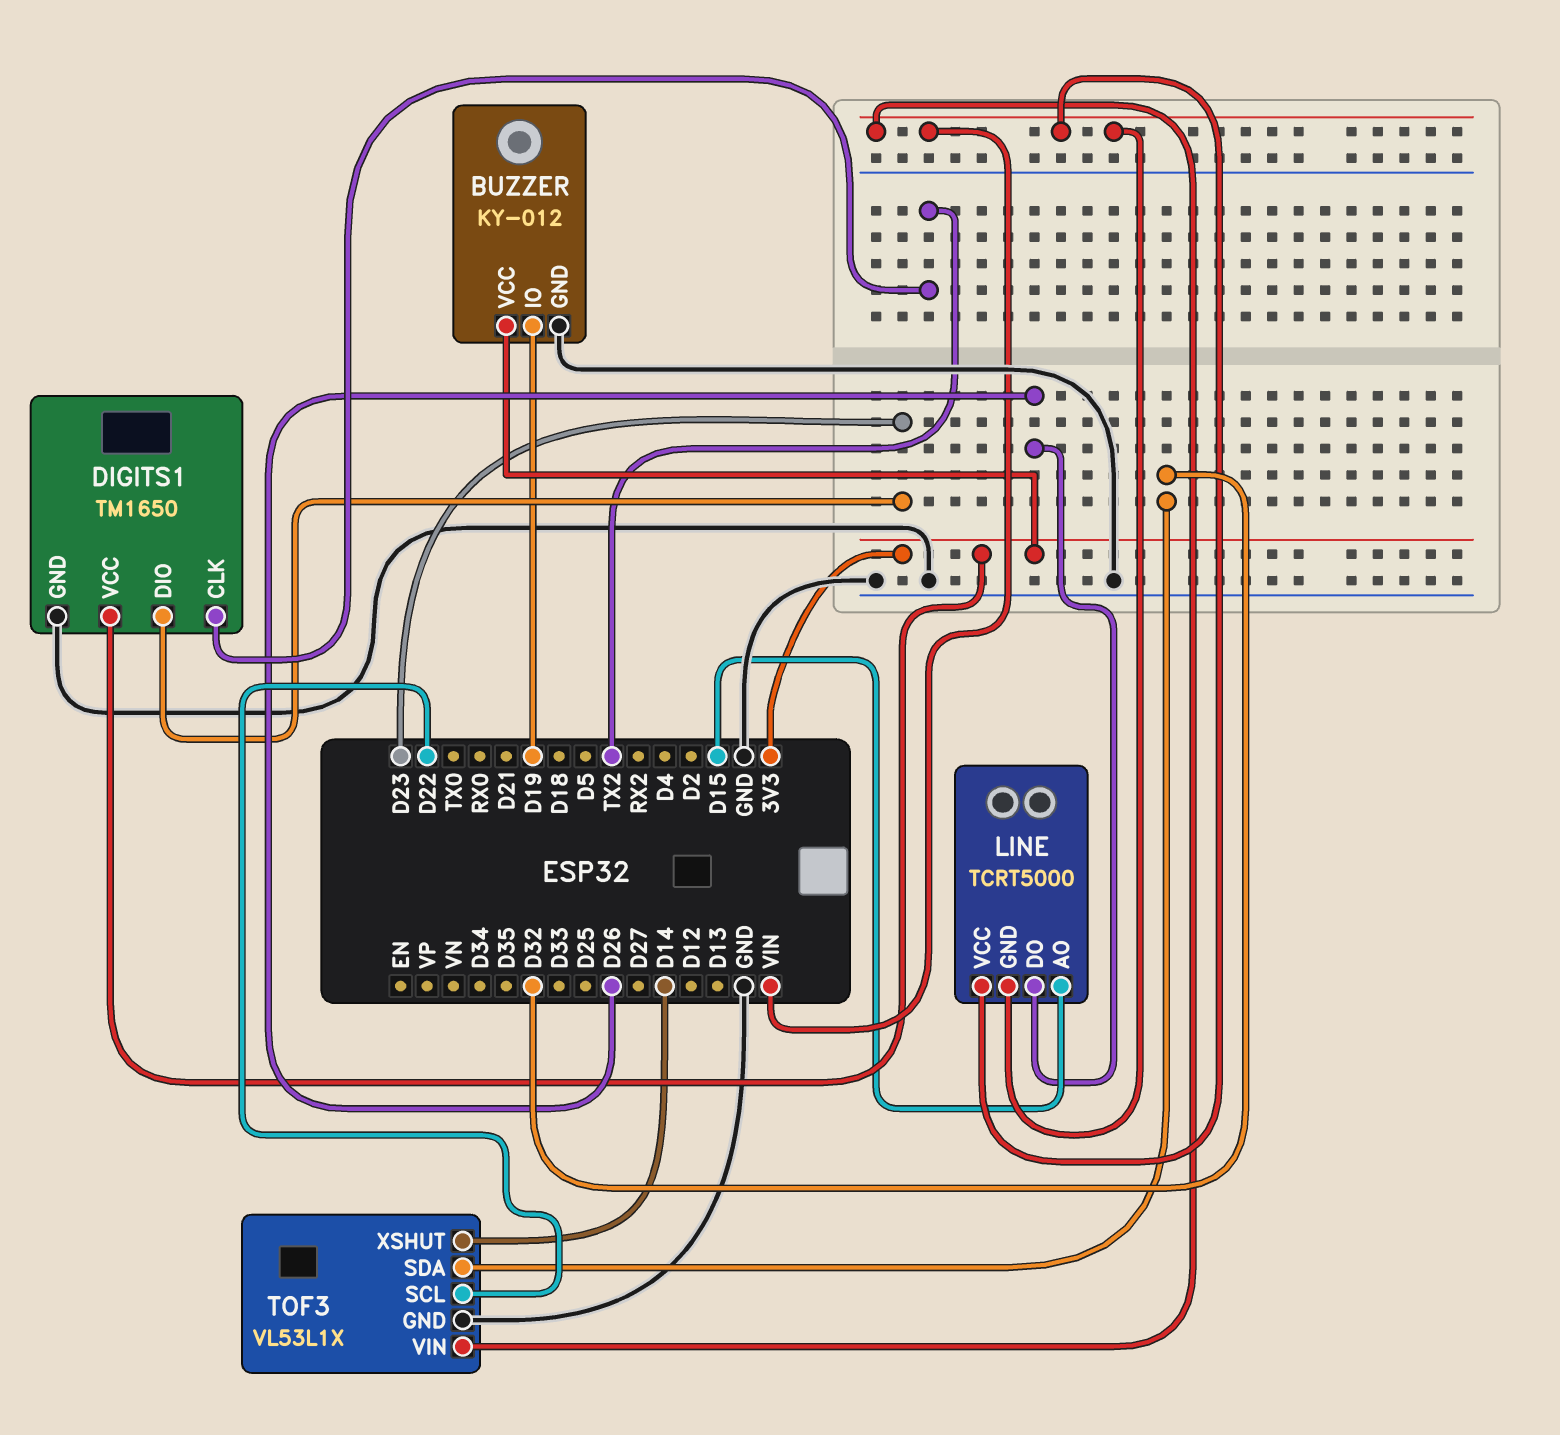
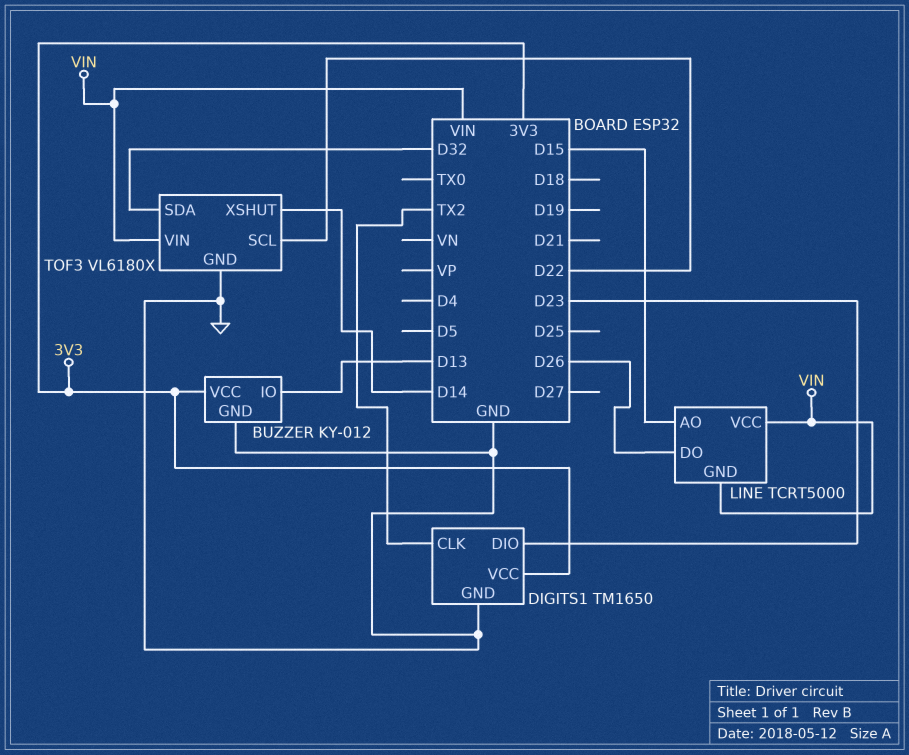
BUZZER pin IO: D19 -> D13
TOF3: VL53L1X -> VL6180X

